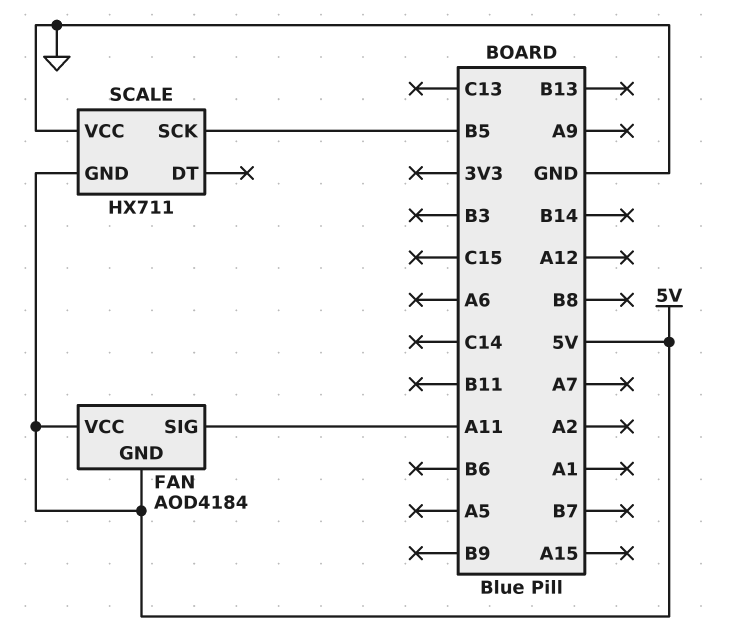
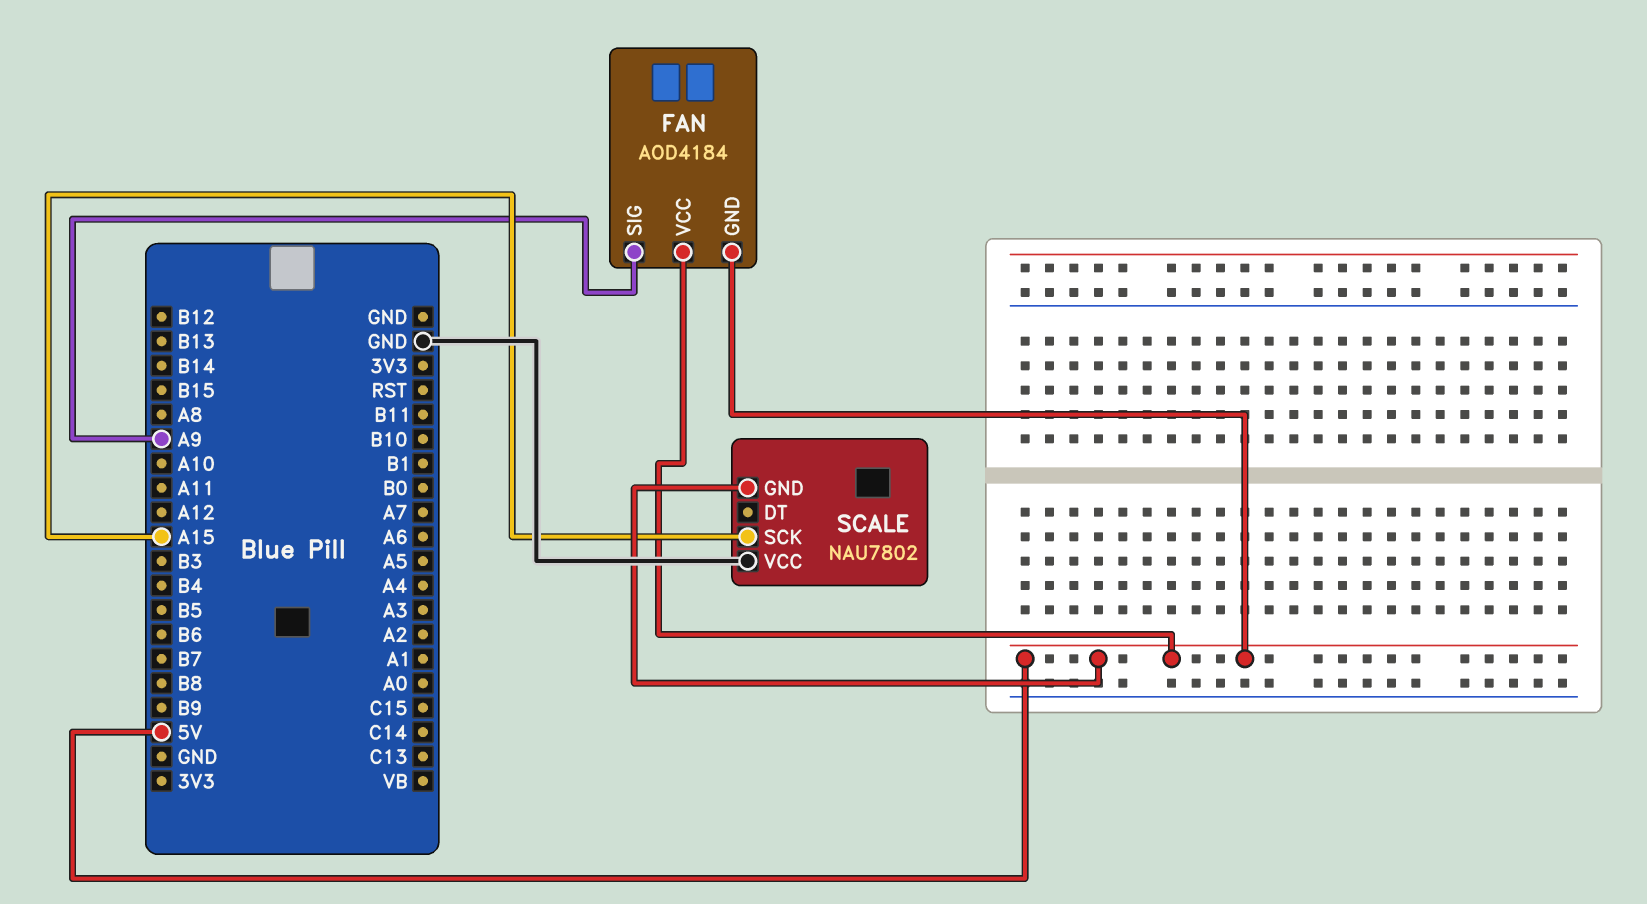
FAN pin SIG: A11 -> A9
SCALE: HX711 -> NAU7802
SCALE pin SCK: B5 -> A15

